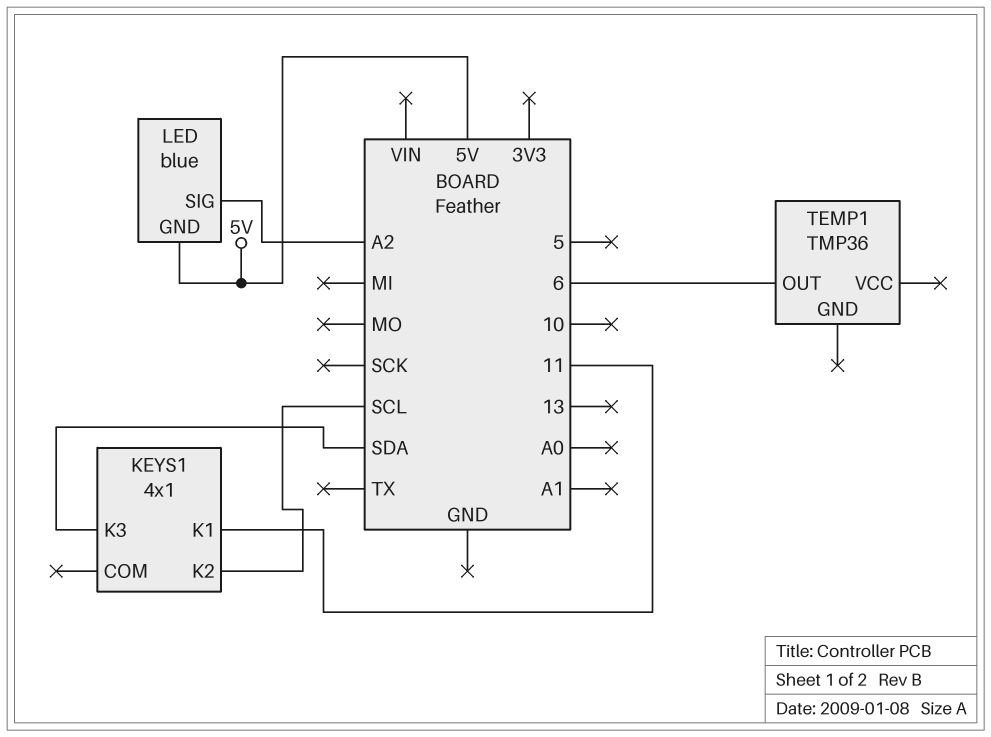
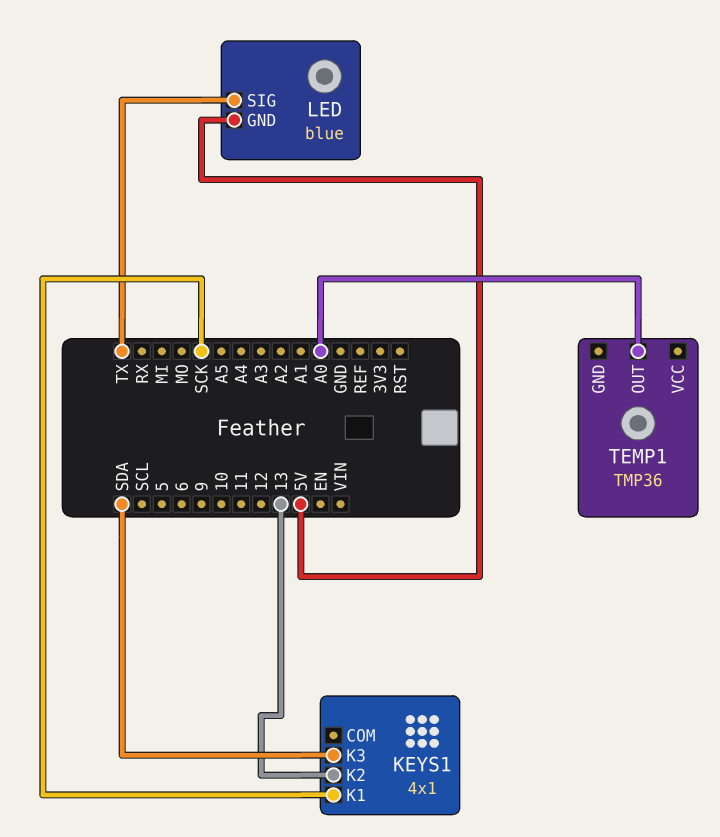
KEYS1 pin K1: 11 -> SCK
KEYS1 pin K2: SCL -> 13
LED pin SIG: A2 -> TX
TEMP1 pin OUT: 6 -> A0

